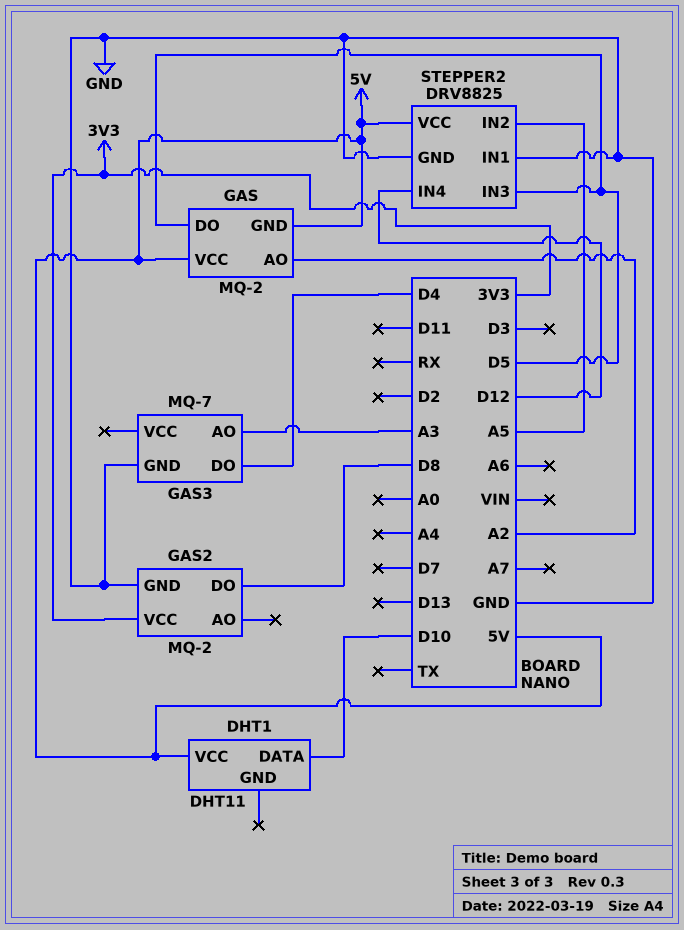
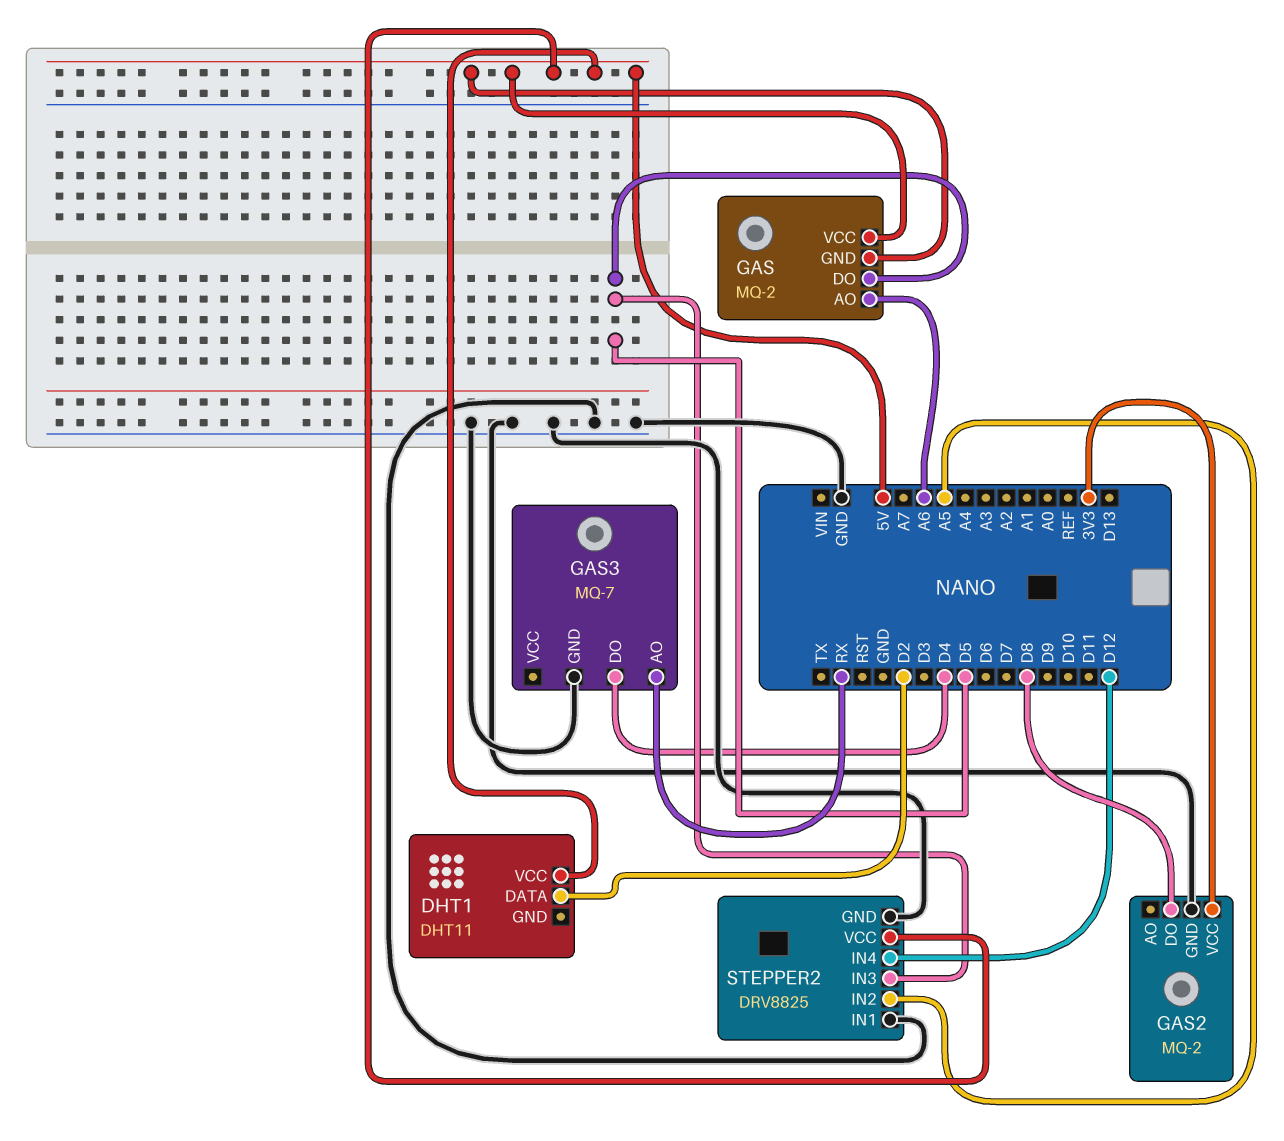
DHT1 pin DATA: D10 -> D2
GAS pin AO: A2 -> A6
GAS3 pin AO: A3 -> RX

